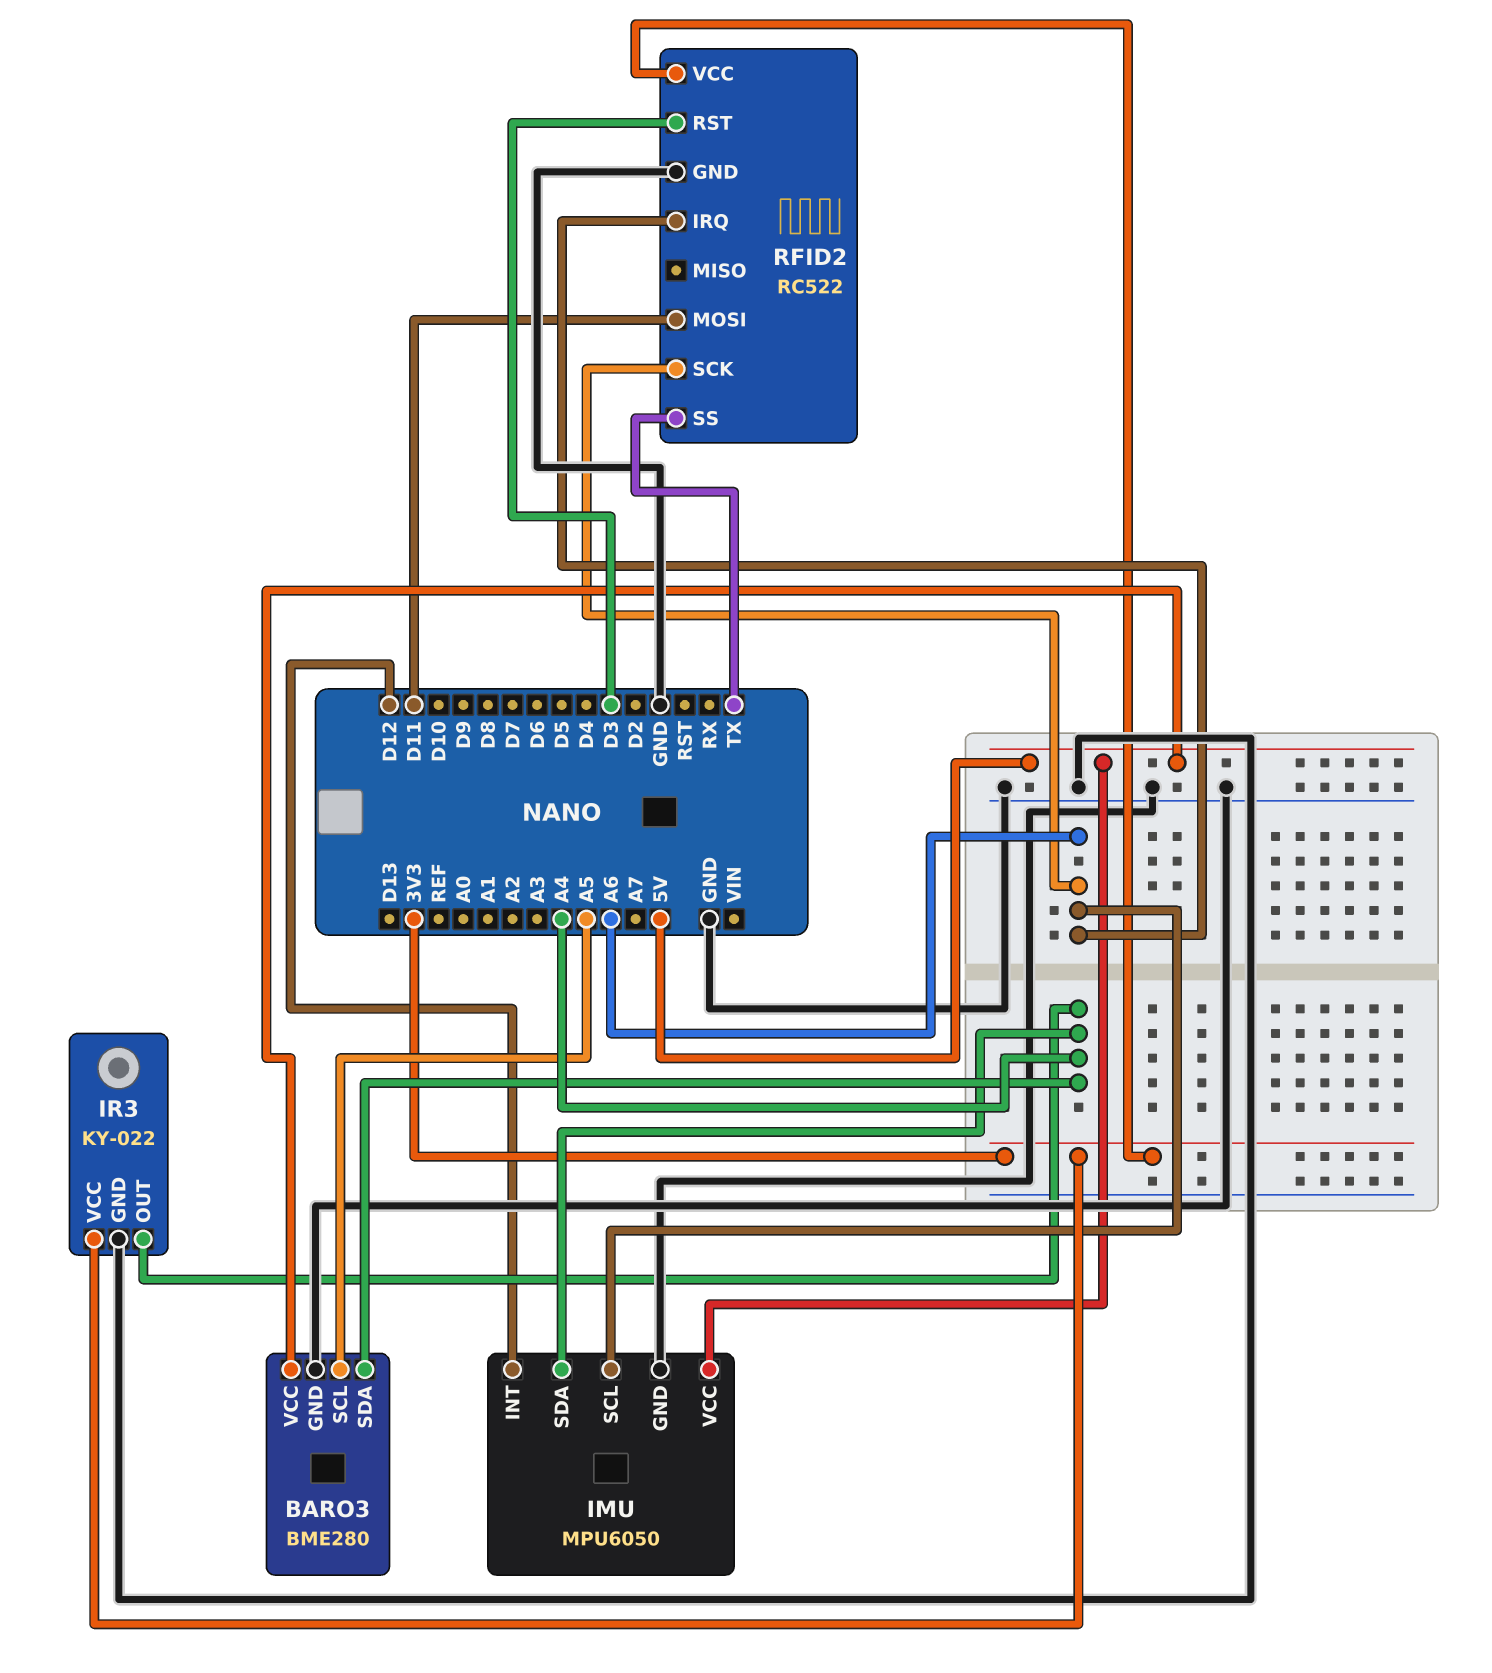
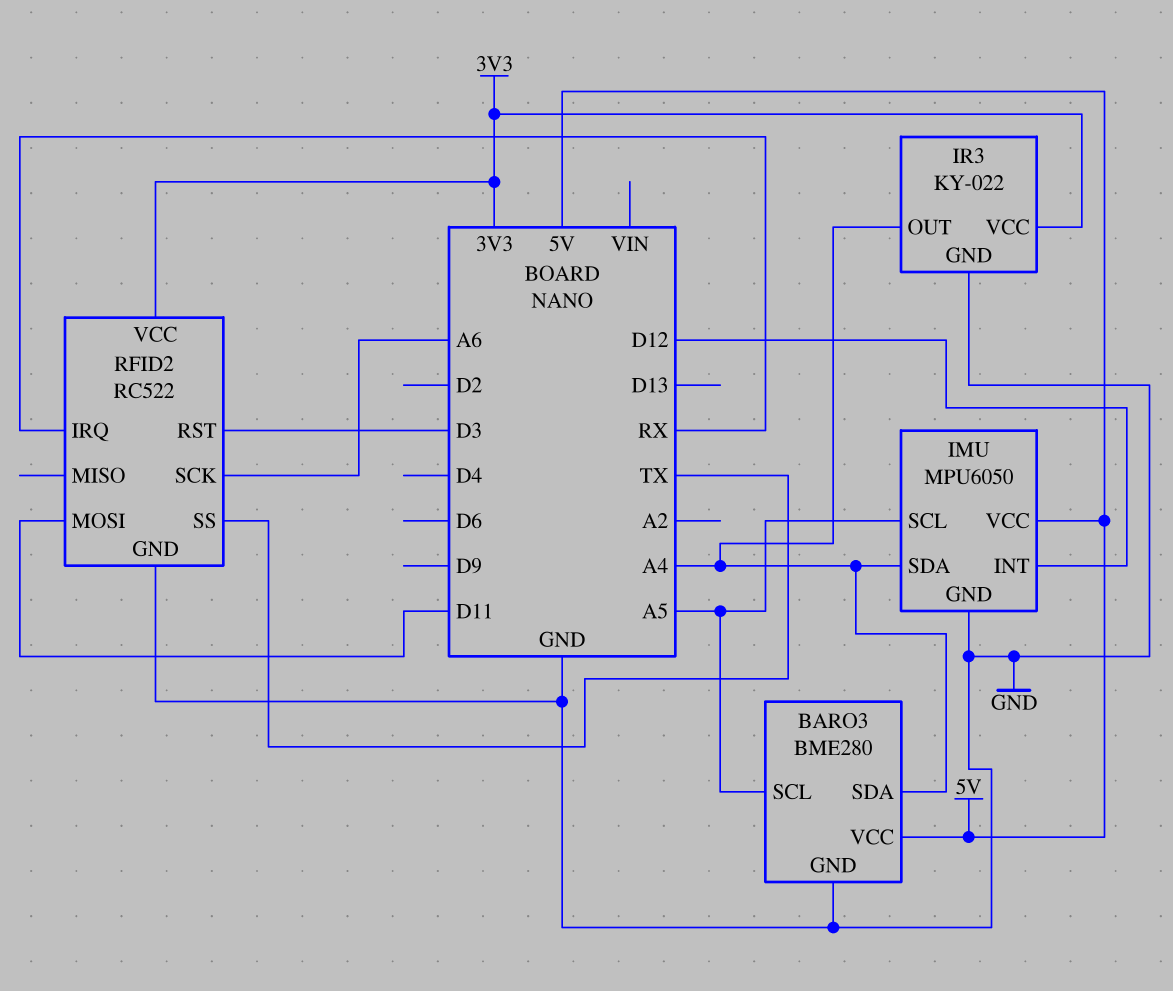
IMU pin SCL: A6 -> A5
RFID2 pin IRQ: A6 -> RX

